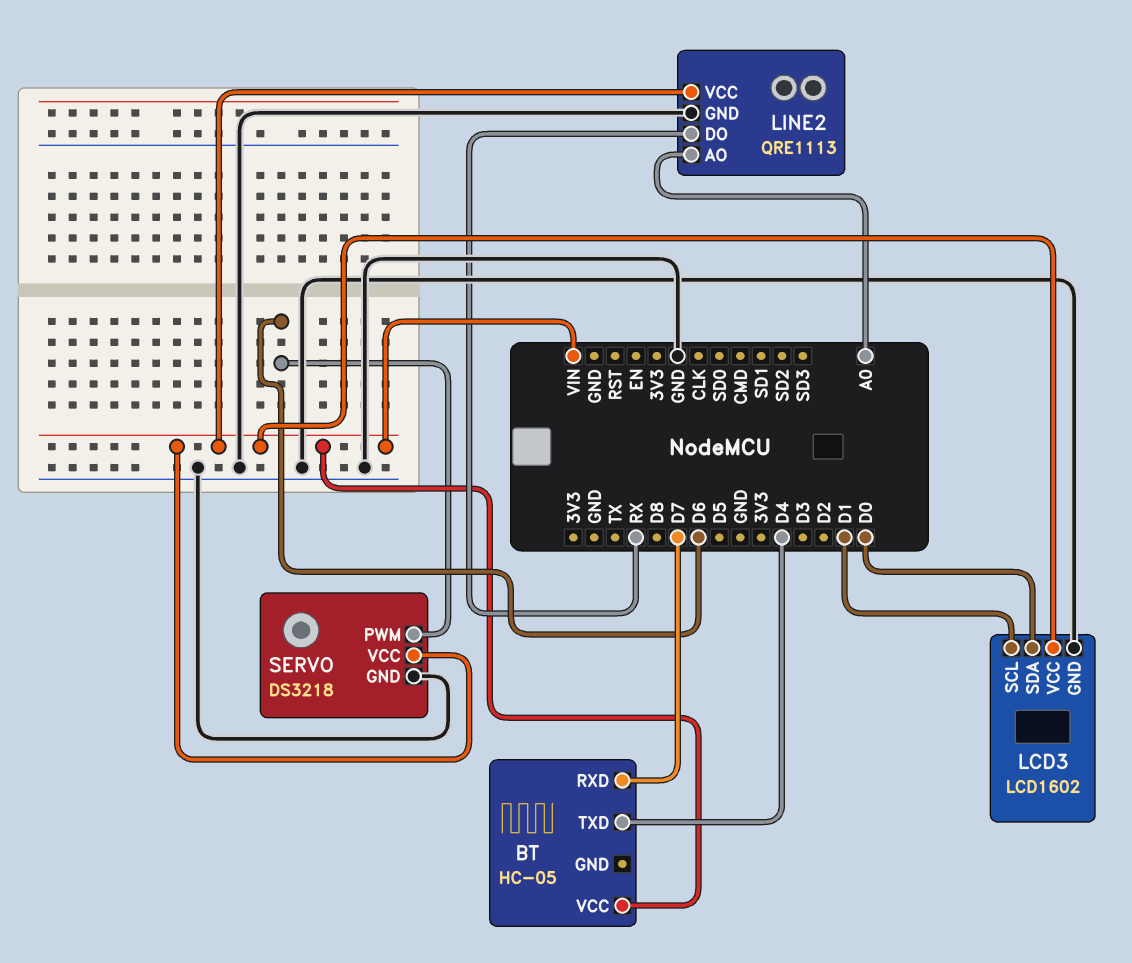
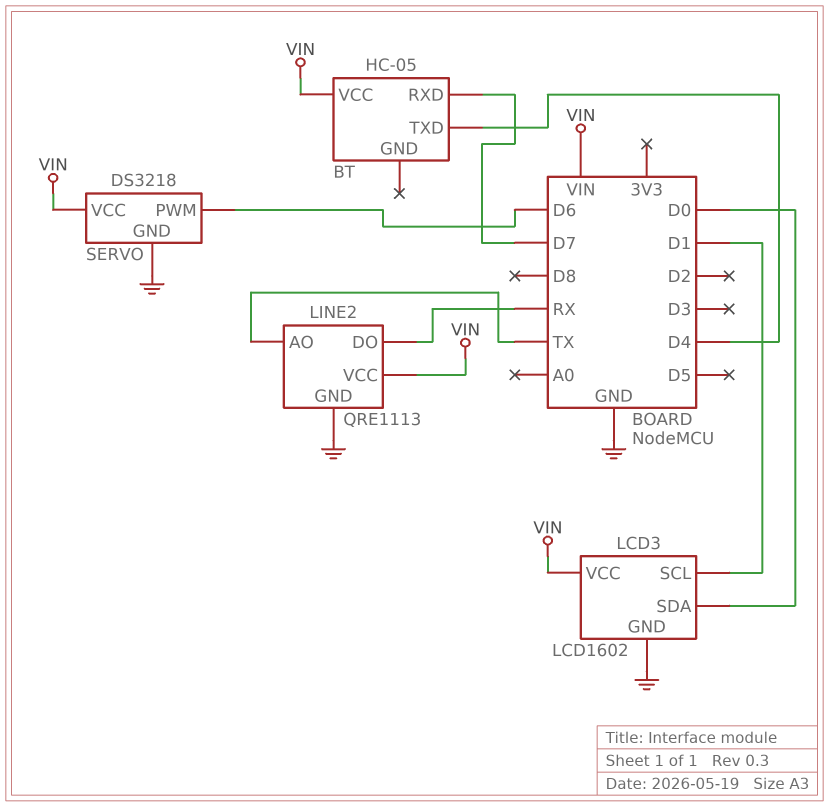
LINE2 pin AO: A0 -> TX

